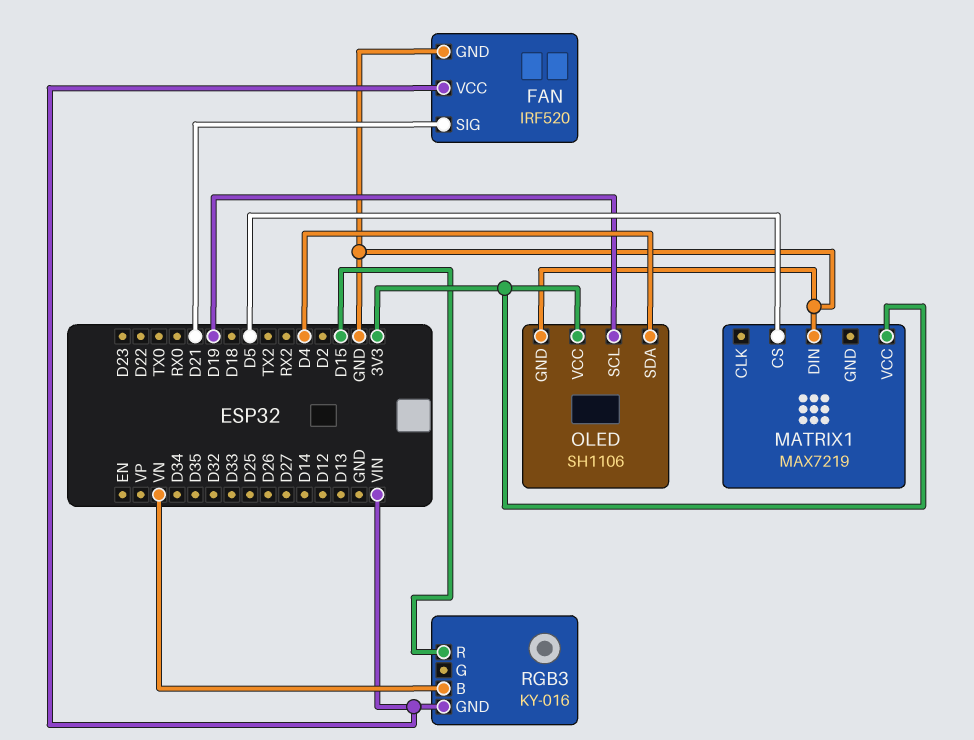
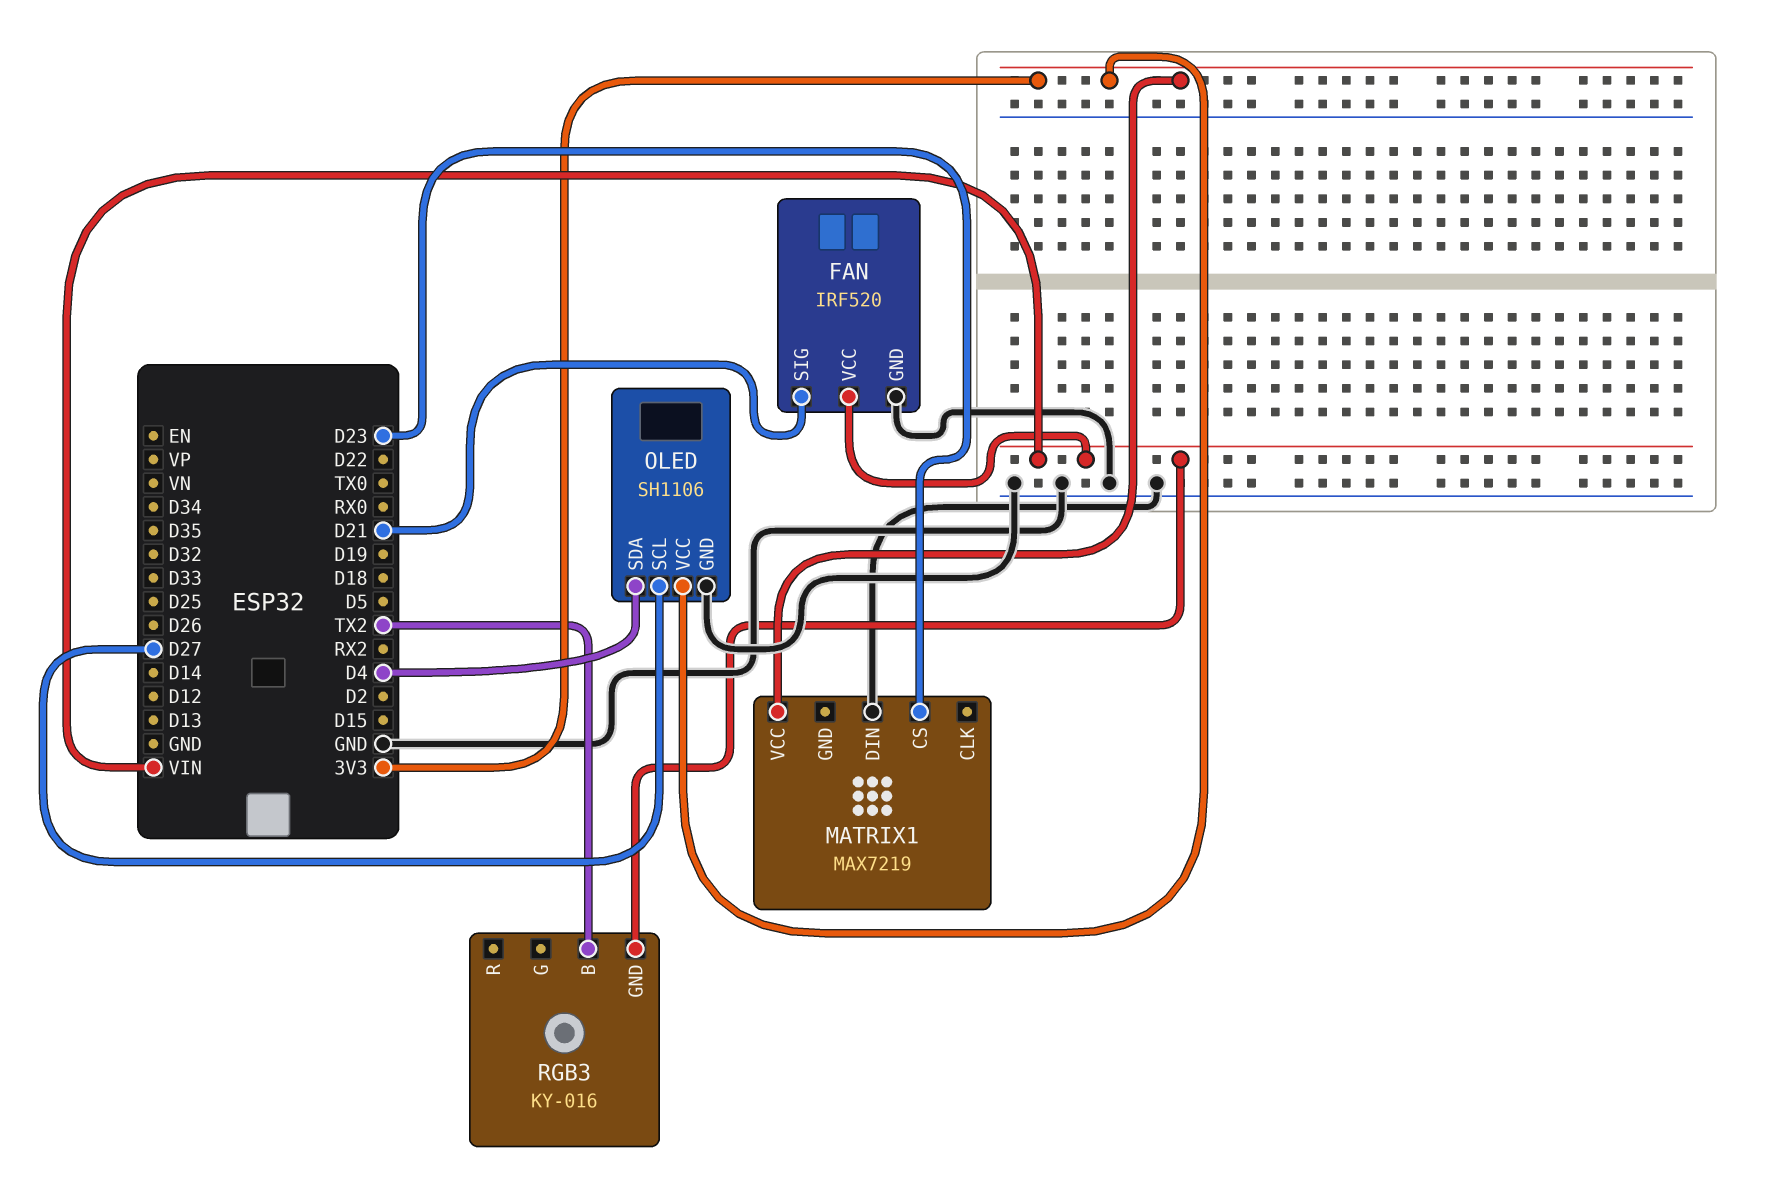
MATRIX1 pin CS: D5 -> D23
OLED pin SCL: D19 -> D27
RGB3 pin B: VN -> TX2
RGB3 pin R: D15 -> none

